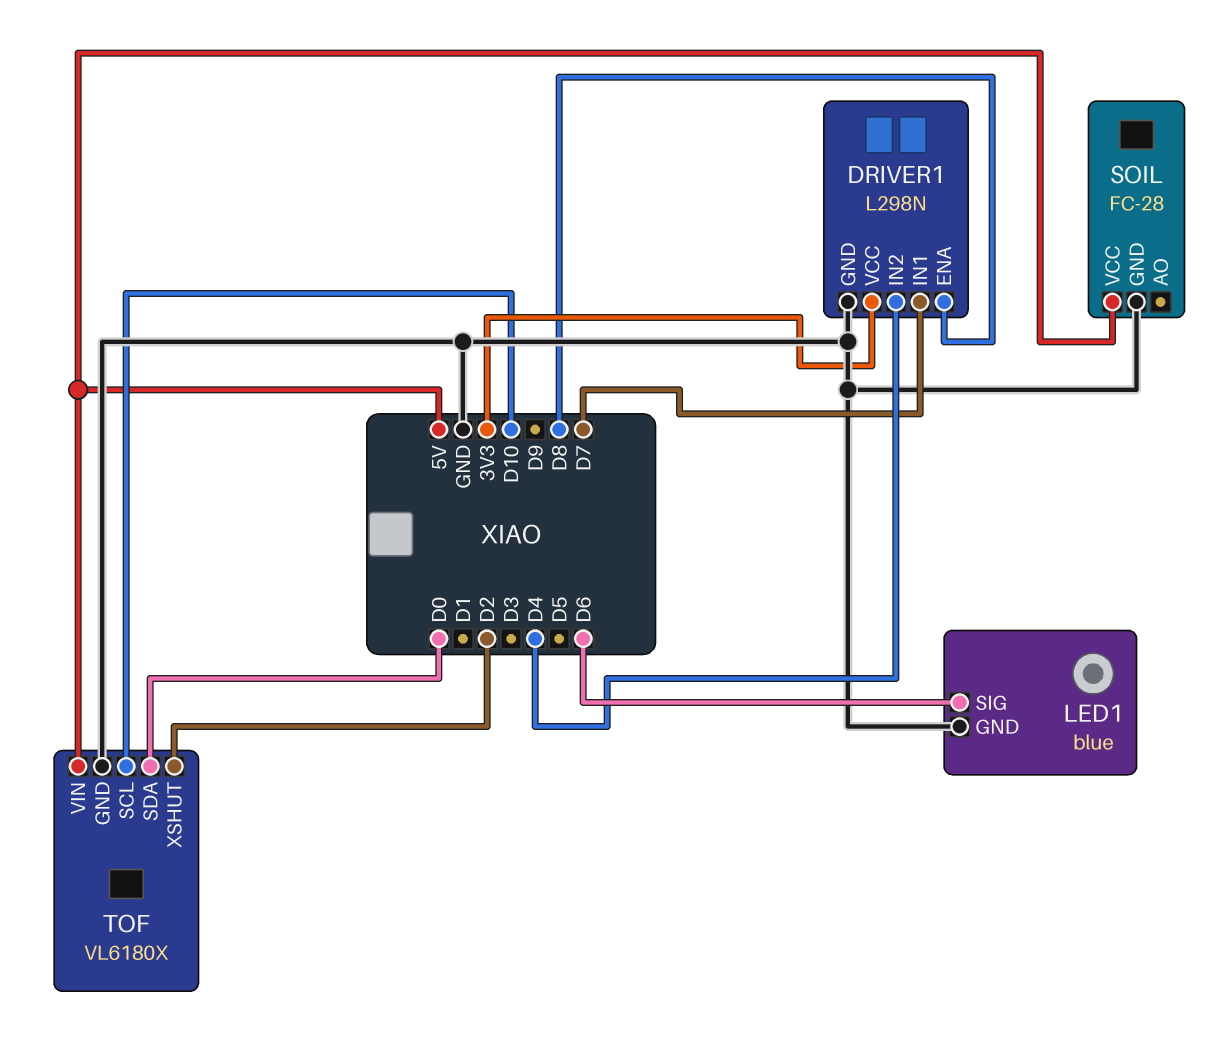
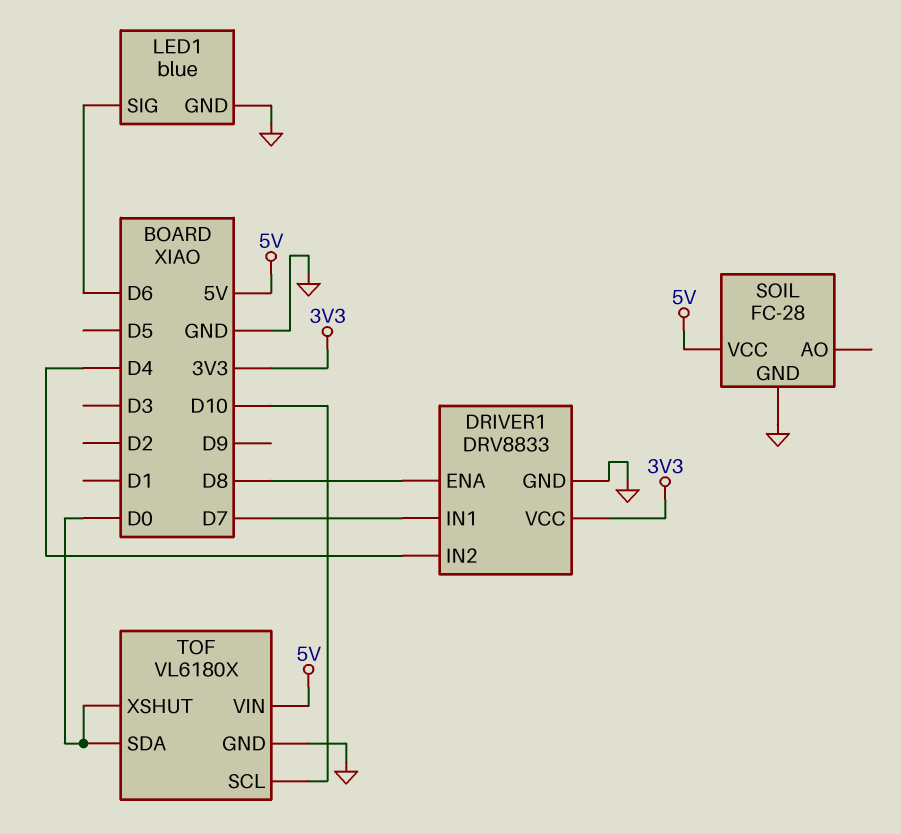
DRIVER1: L298N -> DRV8833
TOF pin XSHUT: D2 -> D0

